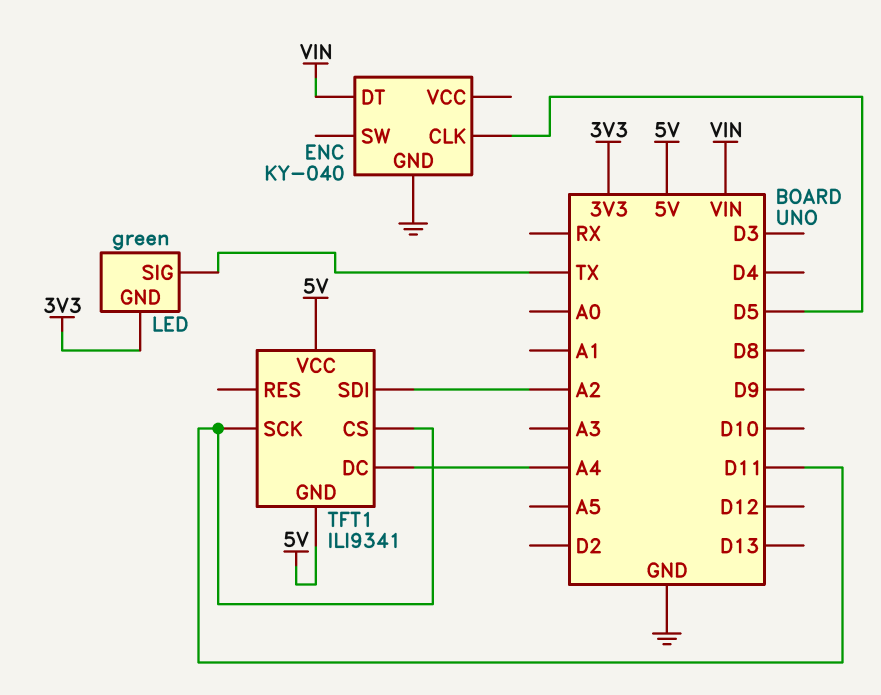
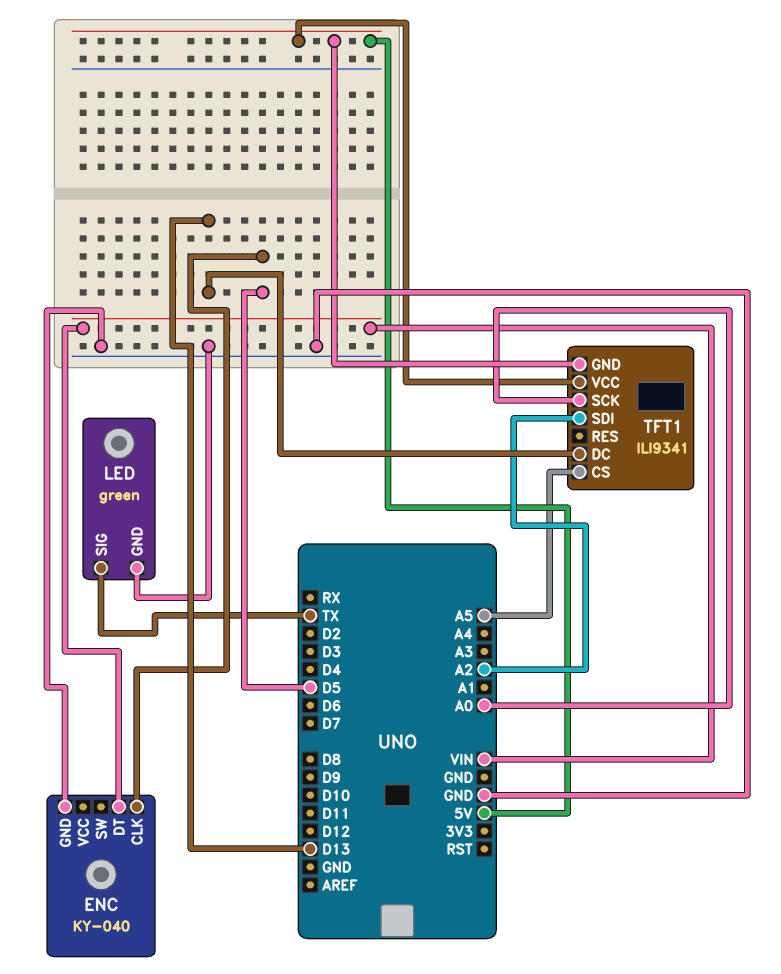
LED pin GND: 3V3 -> GND
TFT1 pin CS: D11 -> A5
TFT1 pin DC: A4 -> D13
TFT1 pin SCK: D11 -> A0

